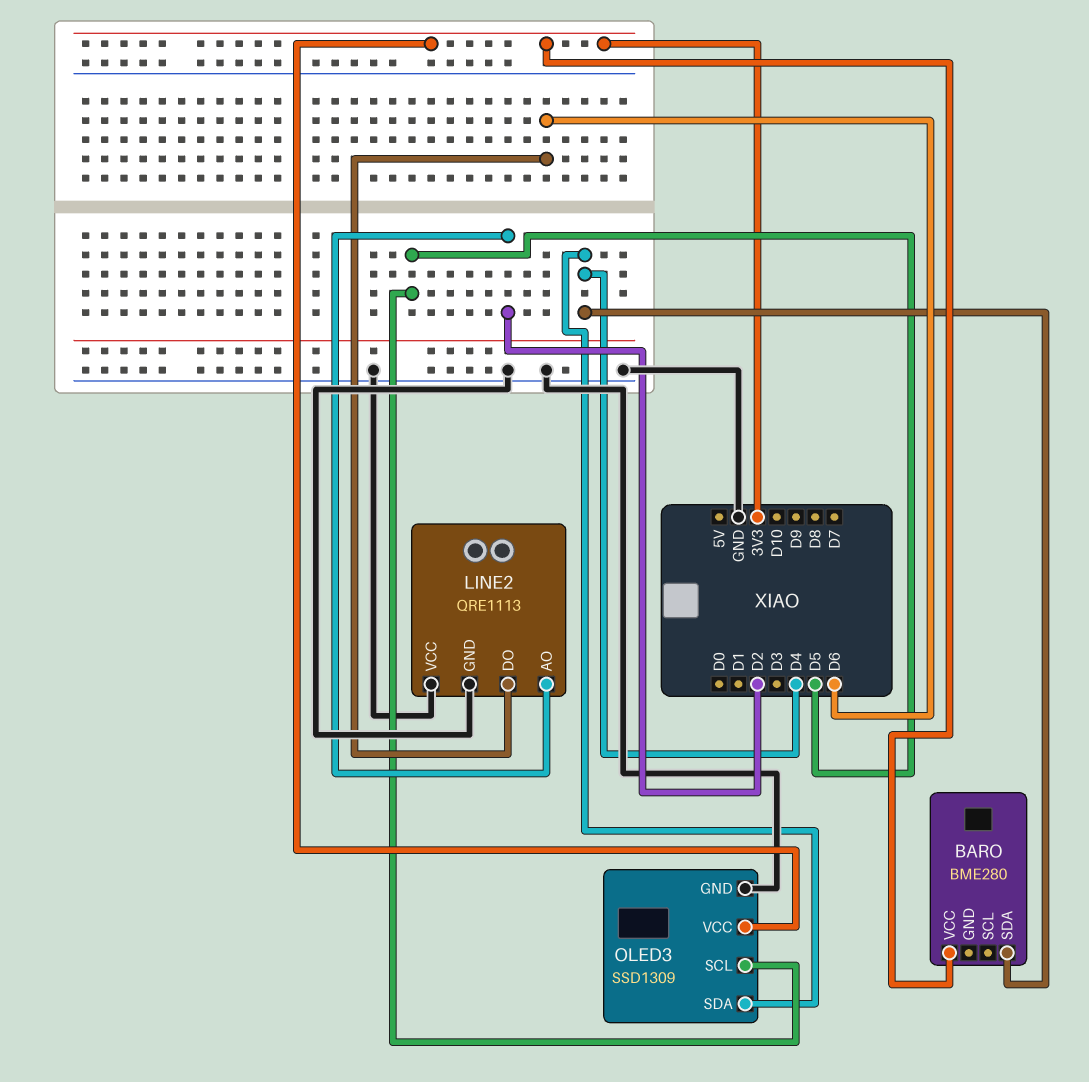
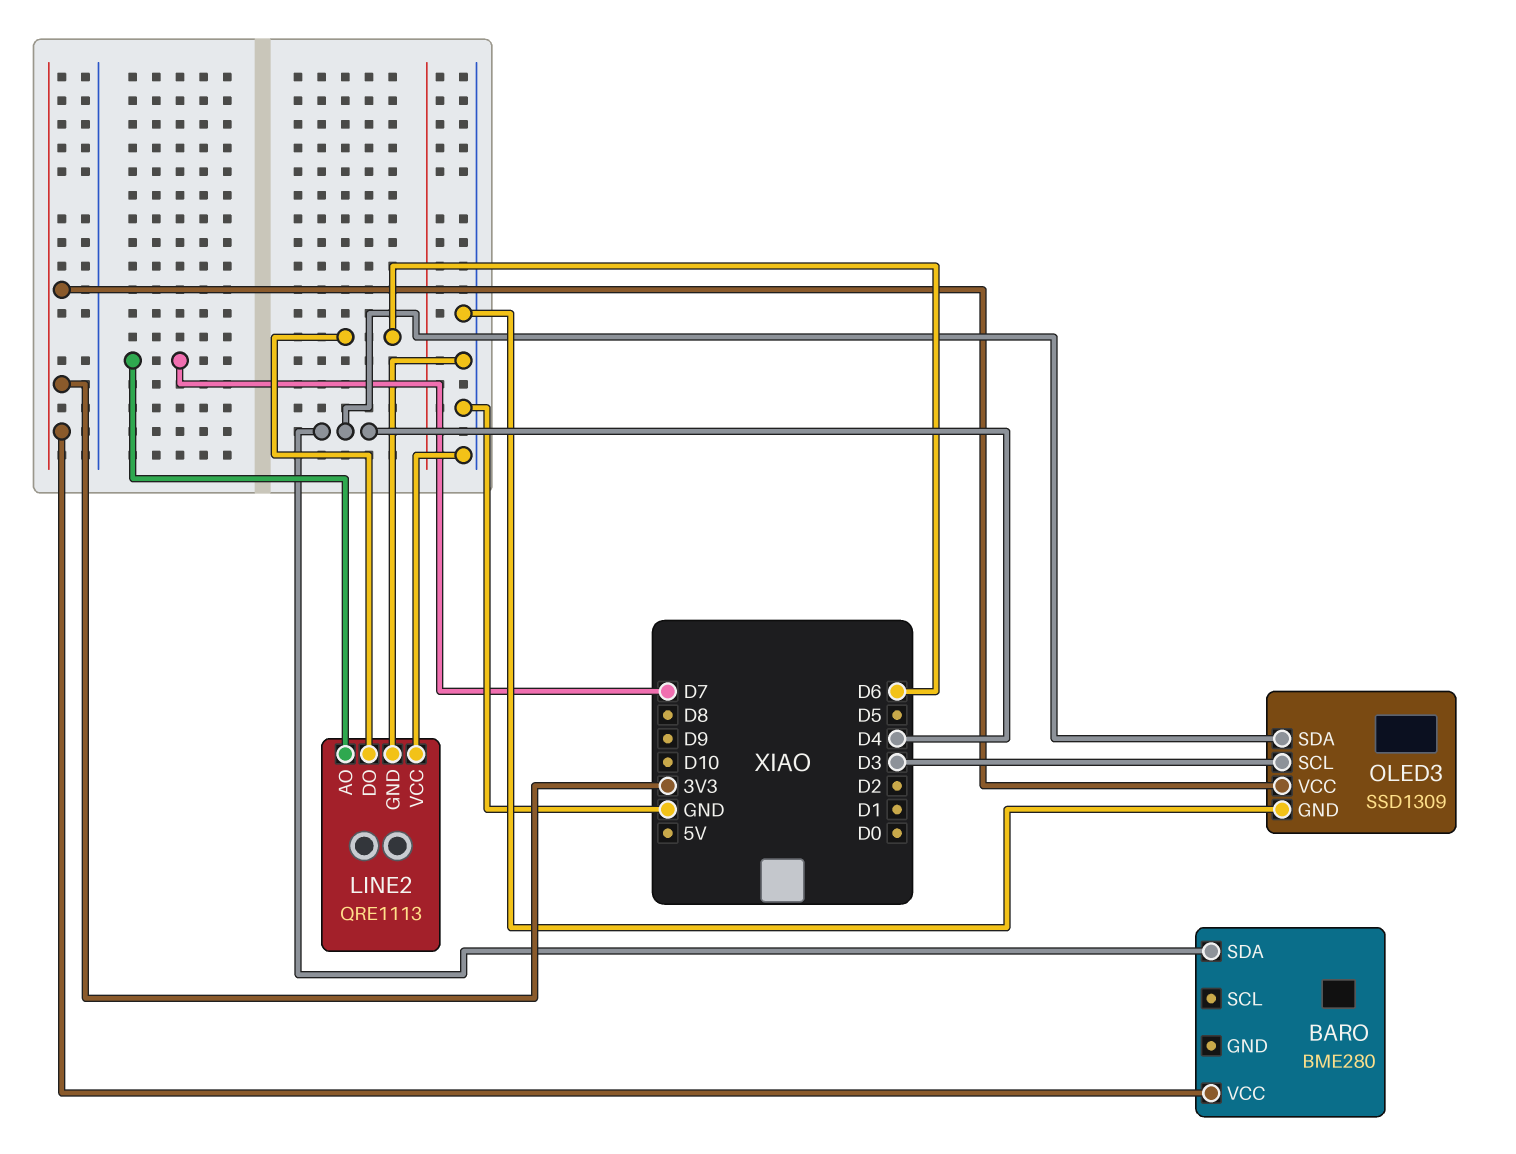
LINE2 pin AO: D2 -> D7
OLED3 pin SCL: D5 -> D3

